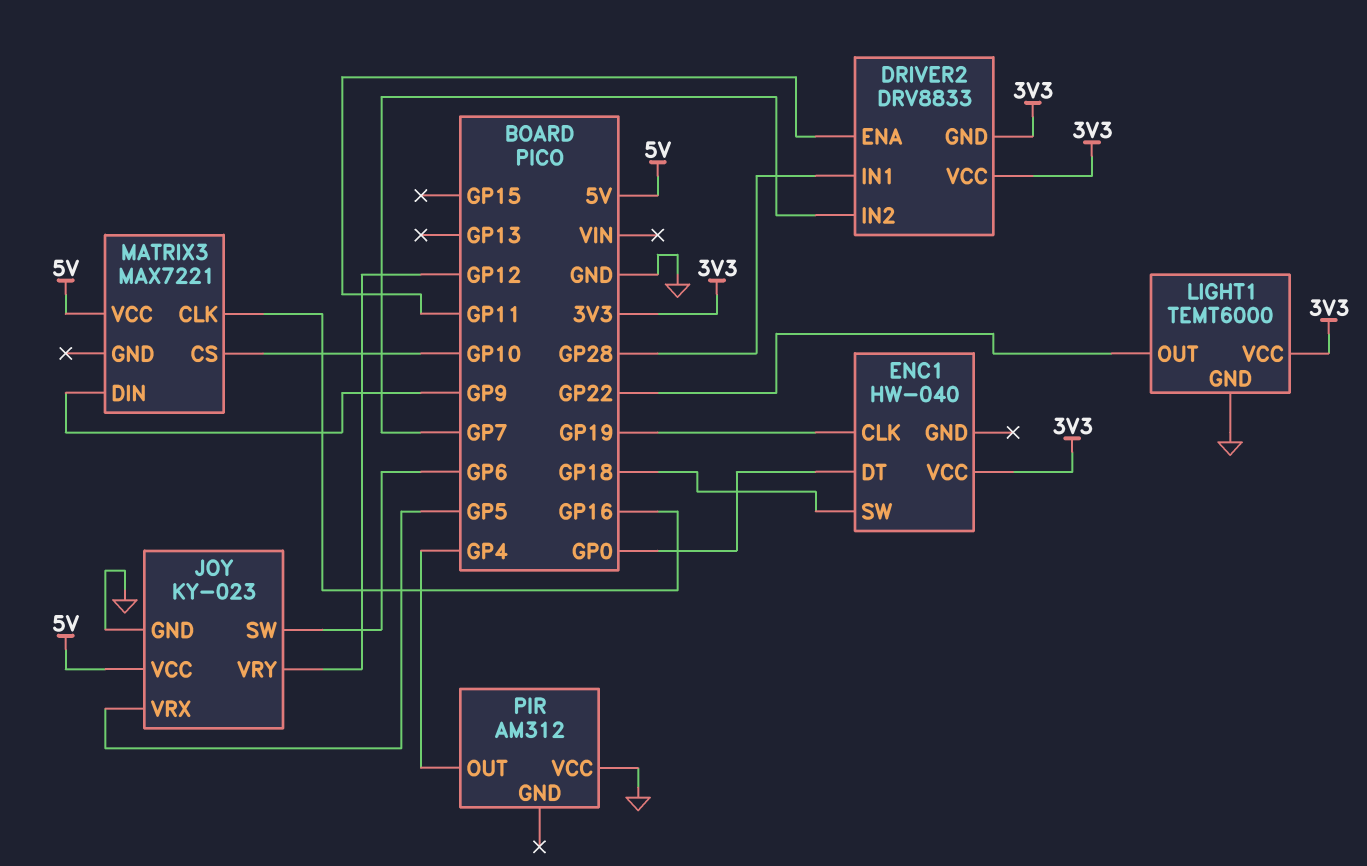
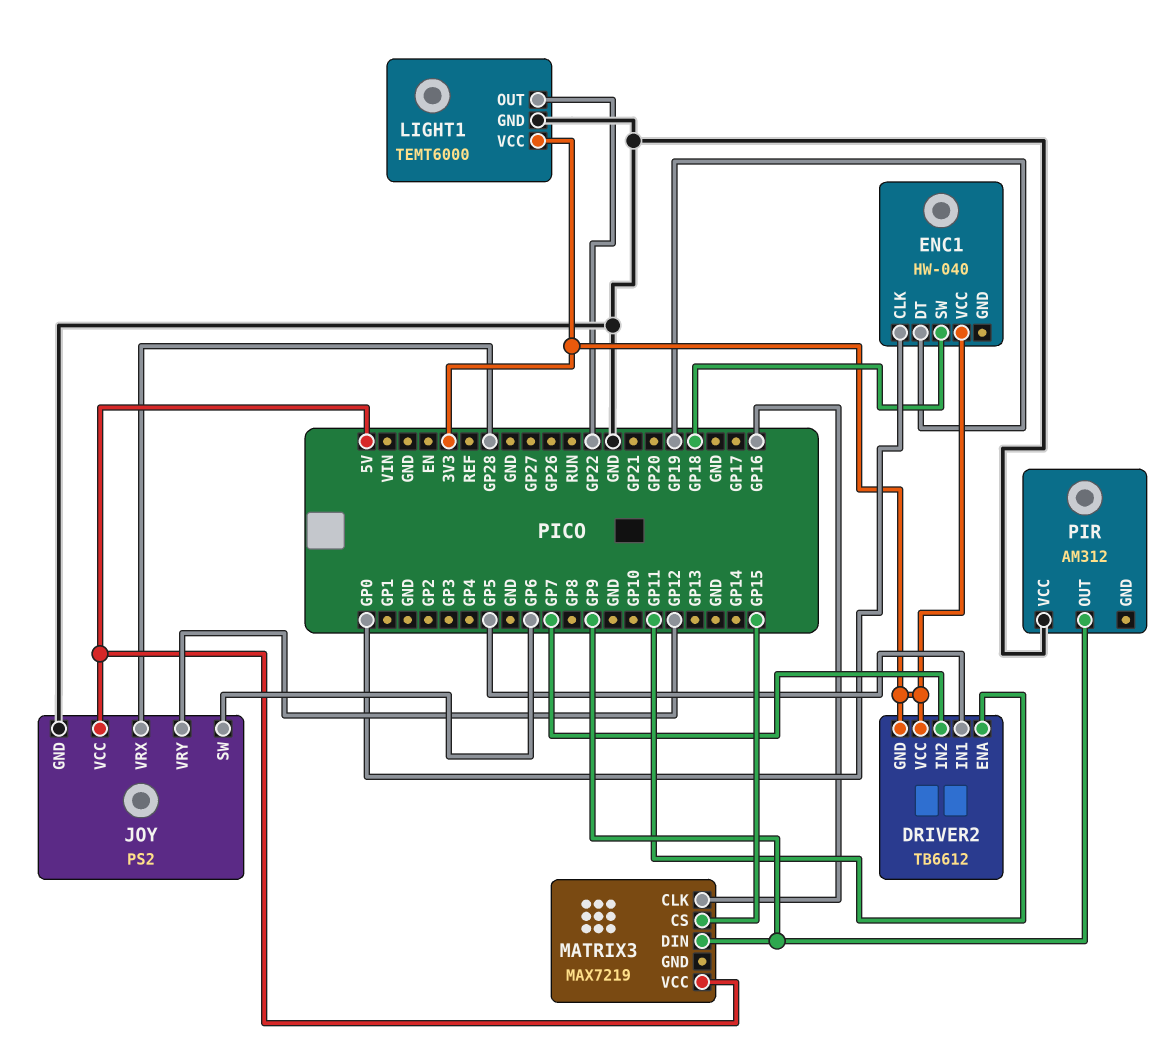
DRIVER2: DRV8833 -> TB6612
DRIVER2 pin IN1: GP28 -> GP5
ENC1 pin CLK: GP19 -> GP0
ENC1 pin DT: GP0 -> GP19
JOY: KY-023 -> PS2
JOY pin VRX: GP5 -> GP28
MATRIX3: MAX7221 -> MAX7219
MATRIX3 pin CS: GP10 -> GP15
PIR pin OUT: GP4 -> GP9

